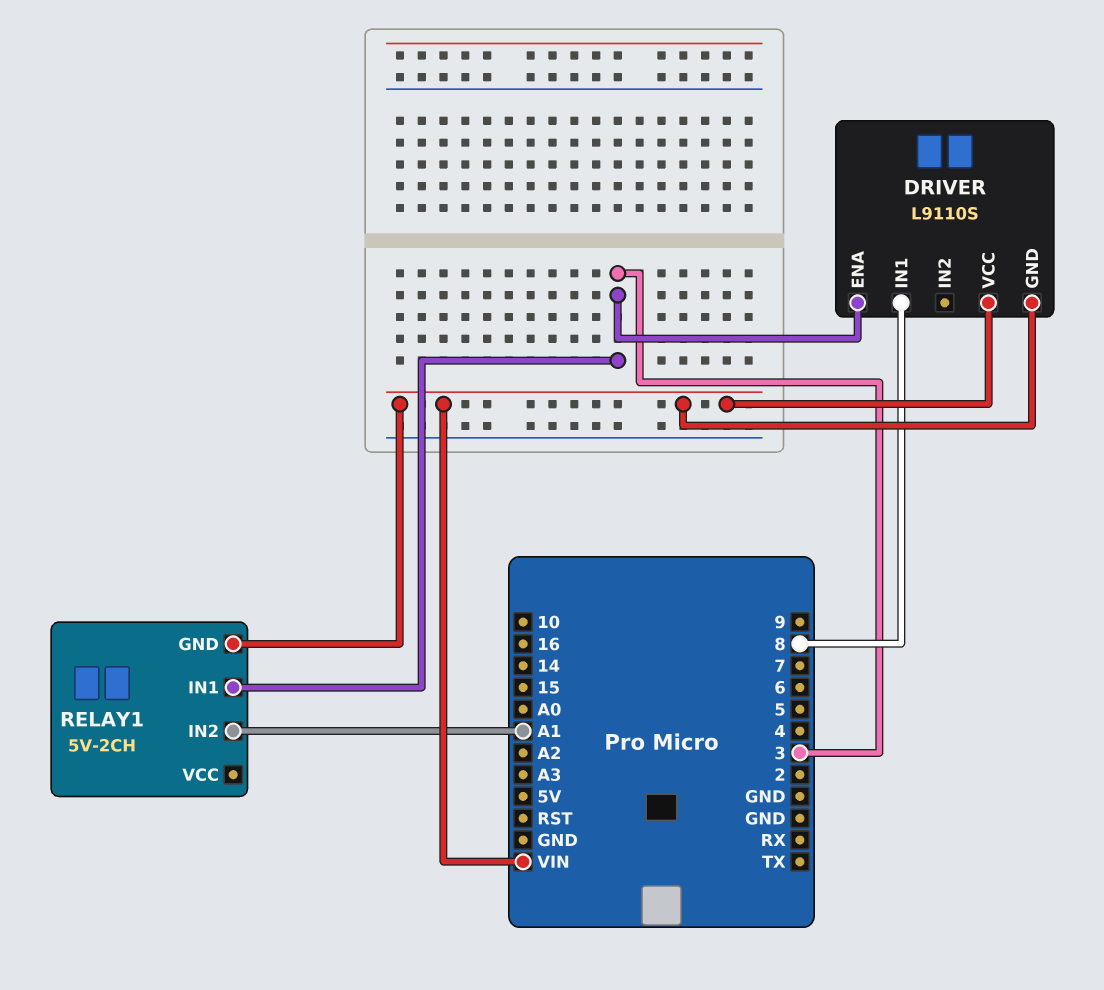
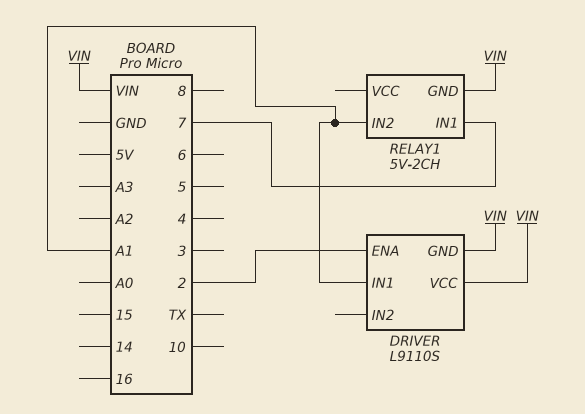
DRIVER pin ENA: 3 -> 2
DRIVER pin IN1: 8 -> A1
RELAY1 pin IN1: 3 -> 7

